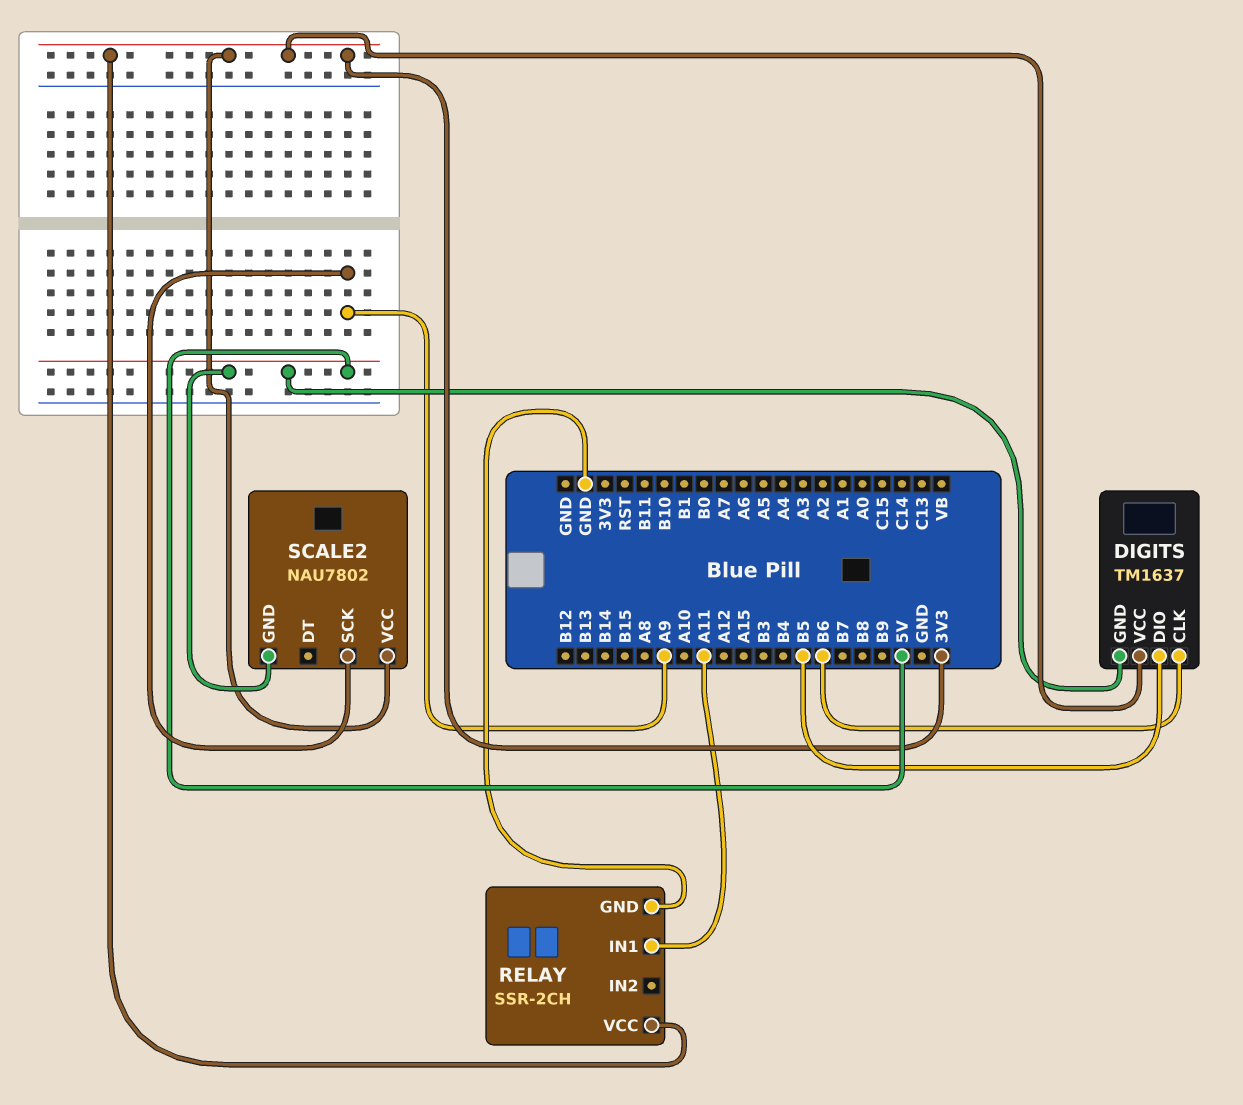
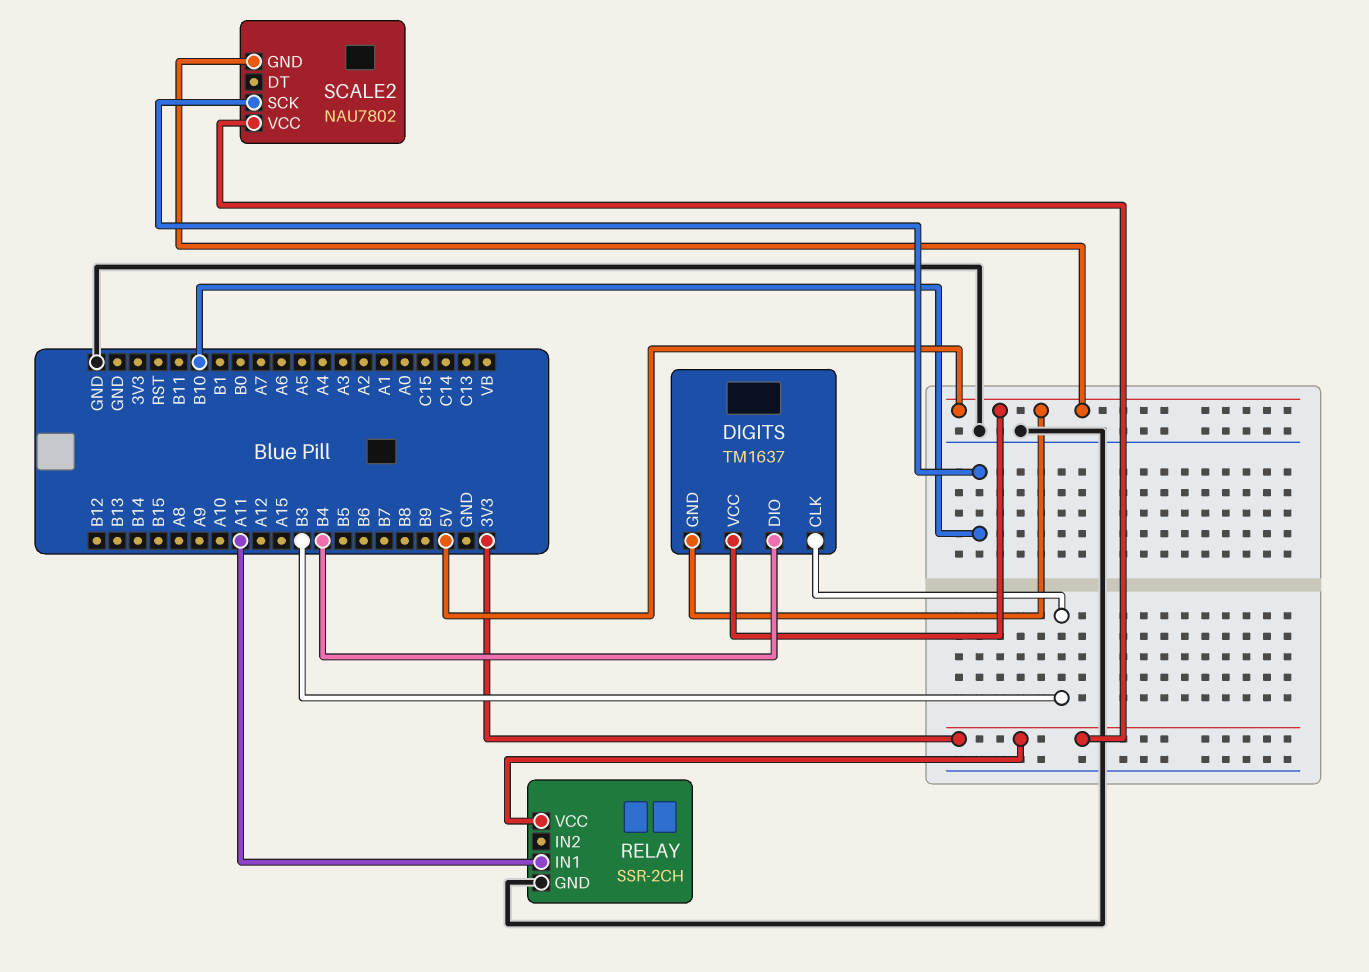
DIGITS pin CLK: B6 -> B3
DIGITS pin DIO: B5 -> B4
DIGITS pin VCC: 3V3 -> 5V
SCALE2 pin SCK: A9 -> B10

